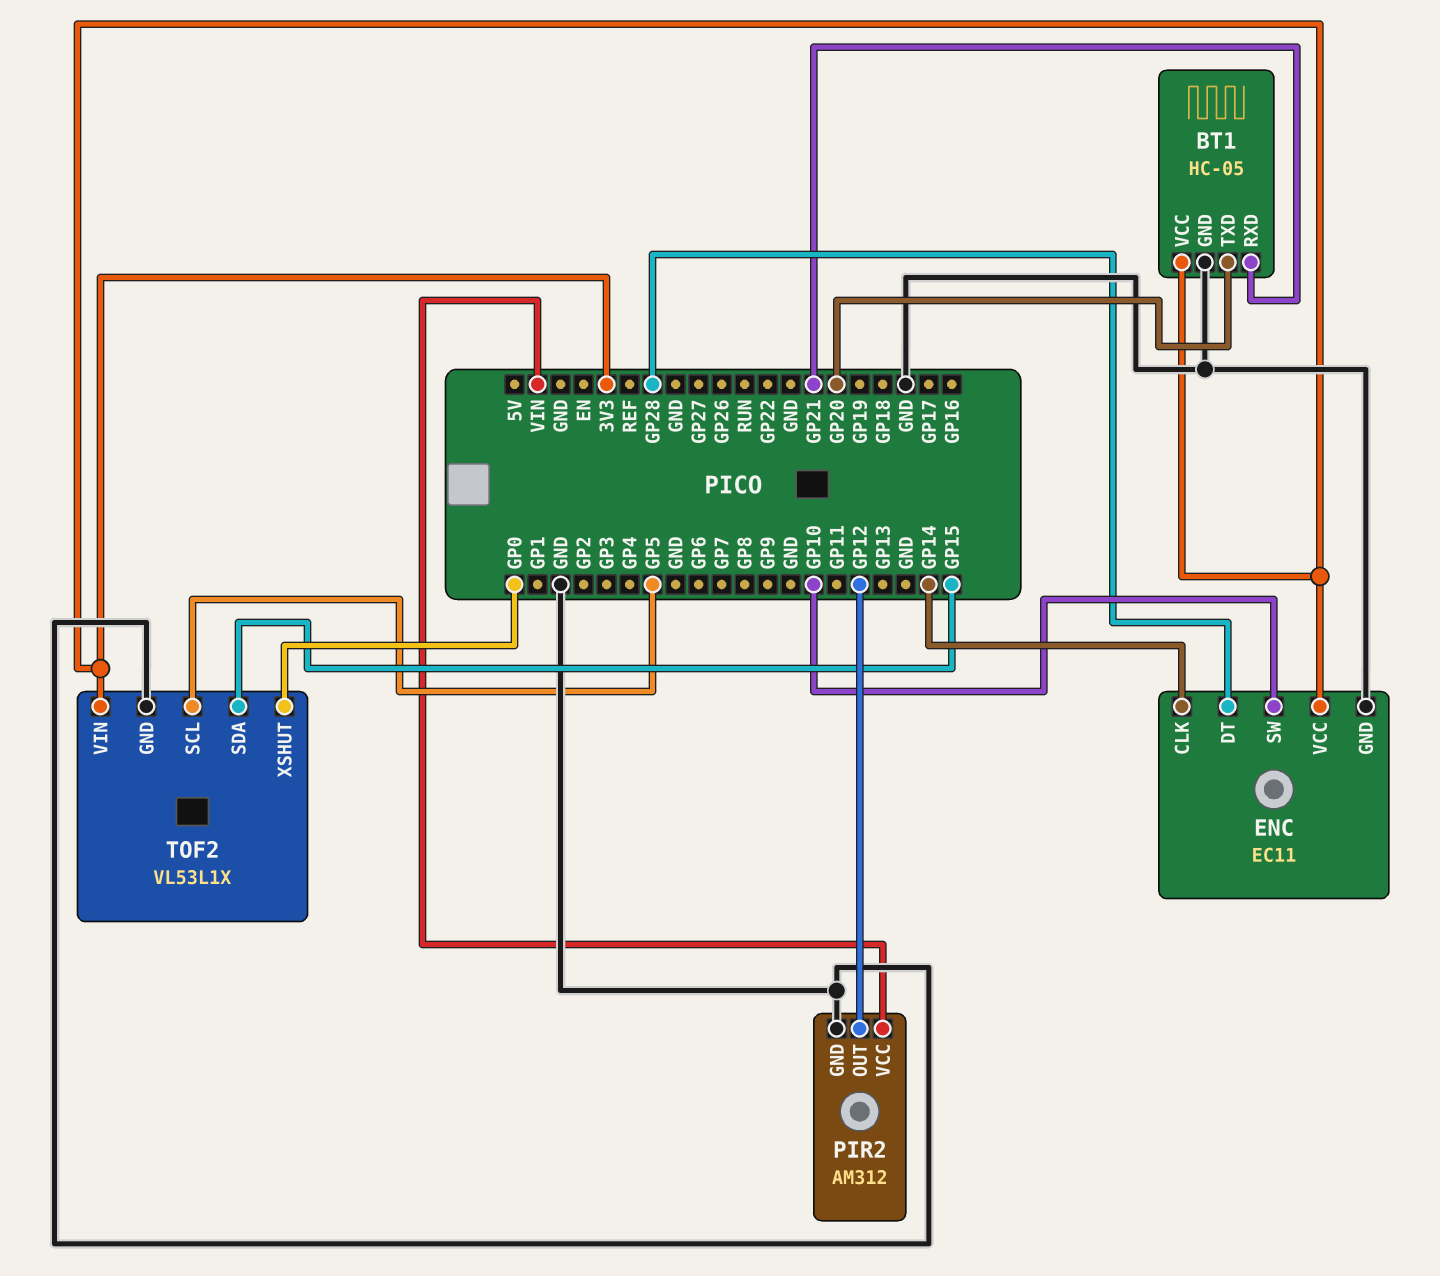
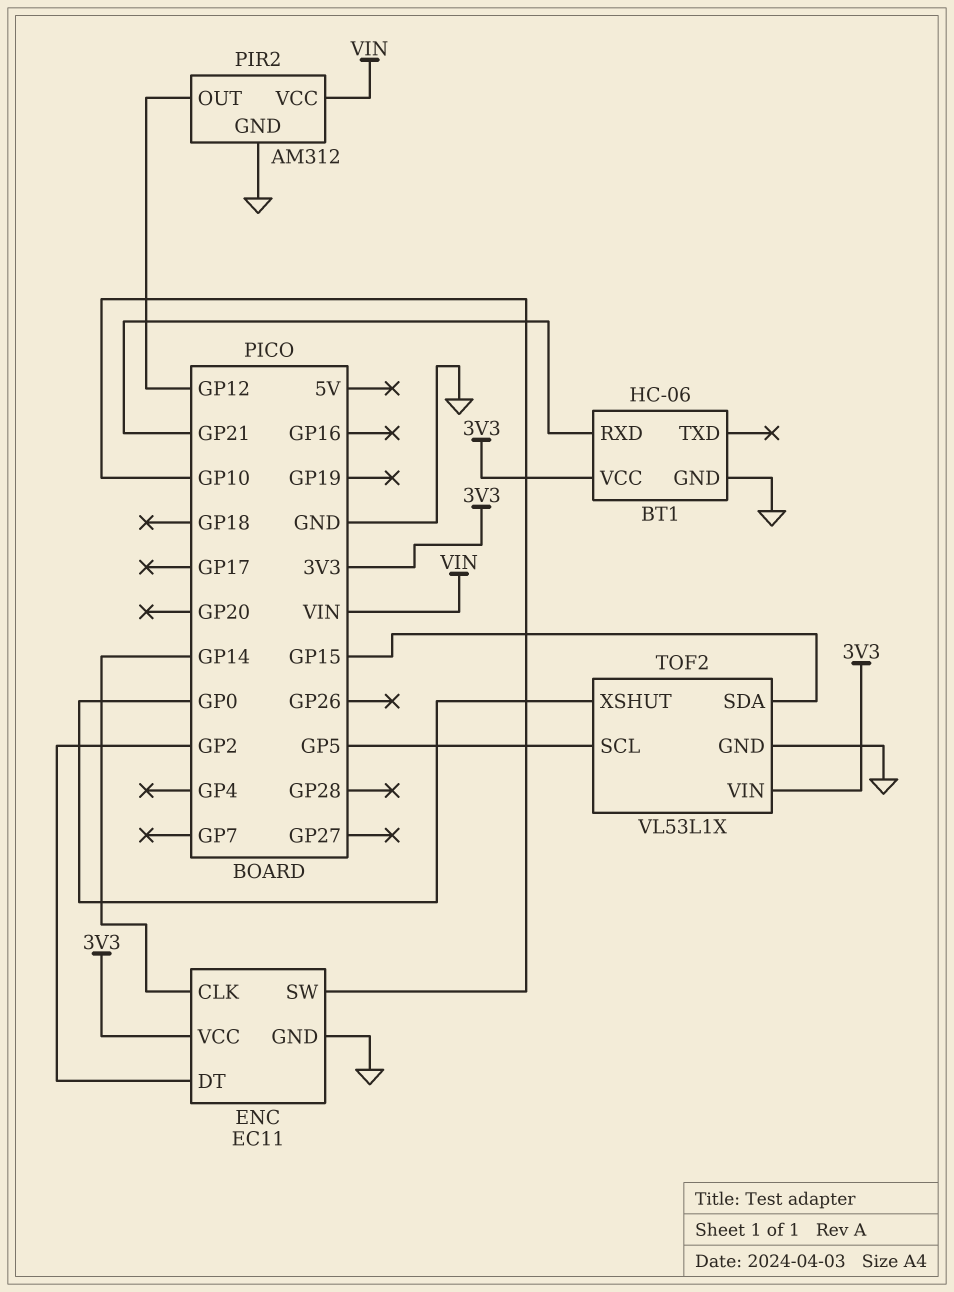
BT1: HC-05 -> HC-06
BT1 pin TXD: GP20 -> none
ENC pin DT: GP28 -> GP2

